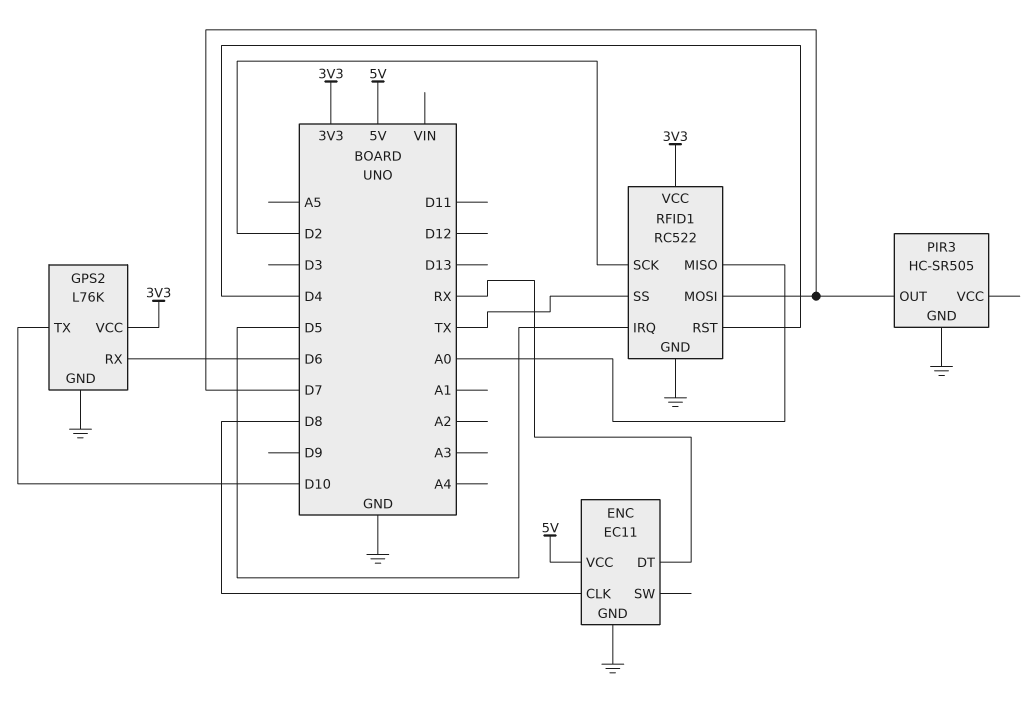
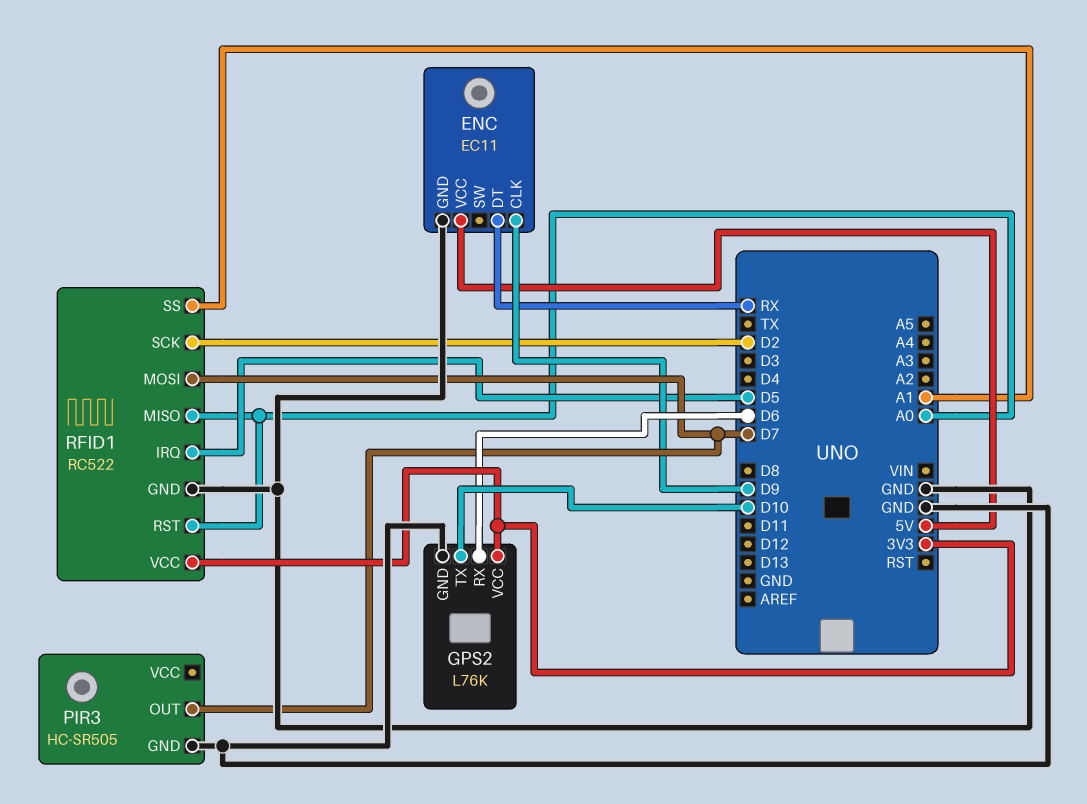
ENC pin CLK: D8 -> D9
RFID1 pin RST: D4 -> A0
RFID1 pin SS: TX -> A1

